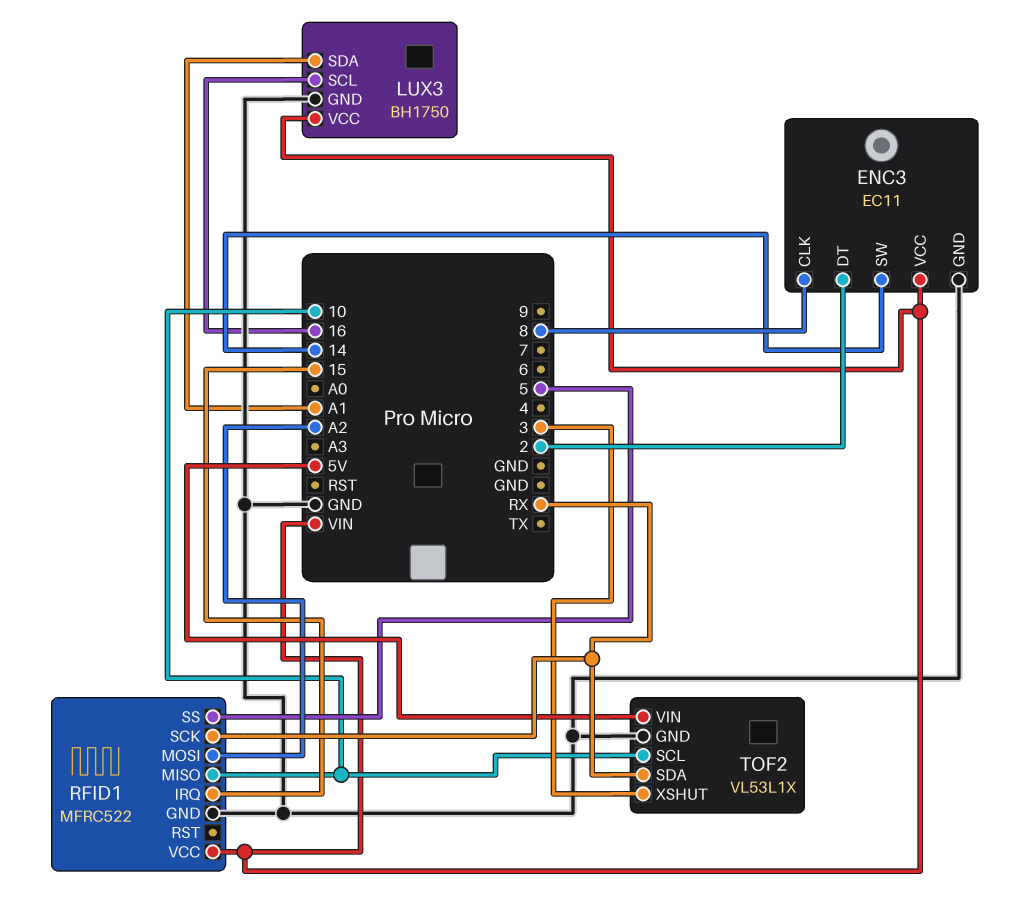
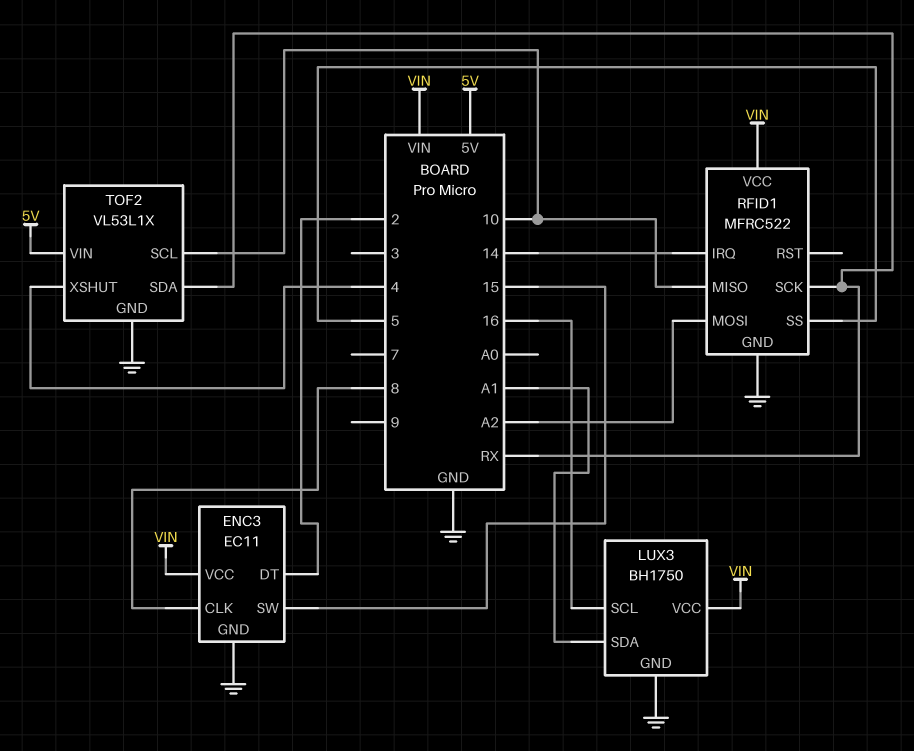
ENC3 pin SW: 14 -> 15
RFID1 pin IRQ: 15 -> 14
TOF2 pin XSHUT: 3 -> 4

